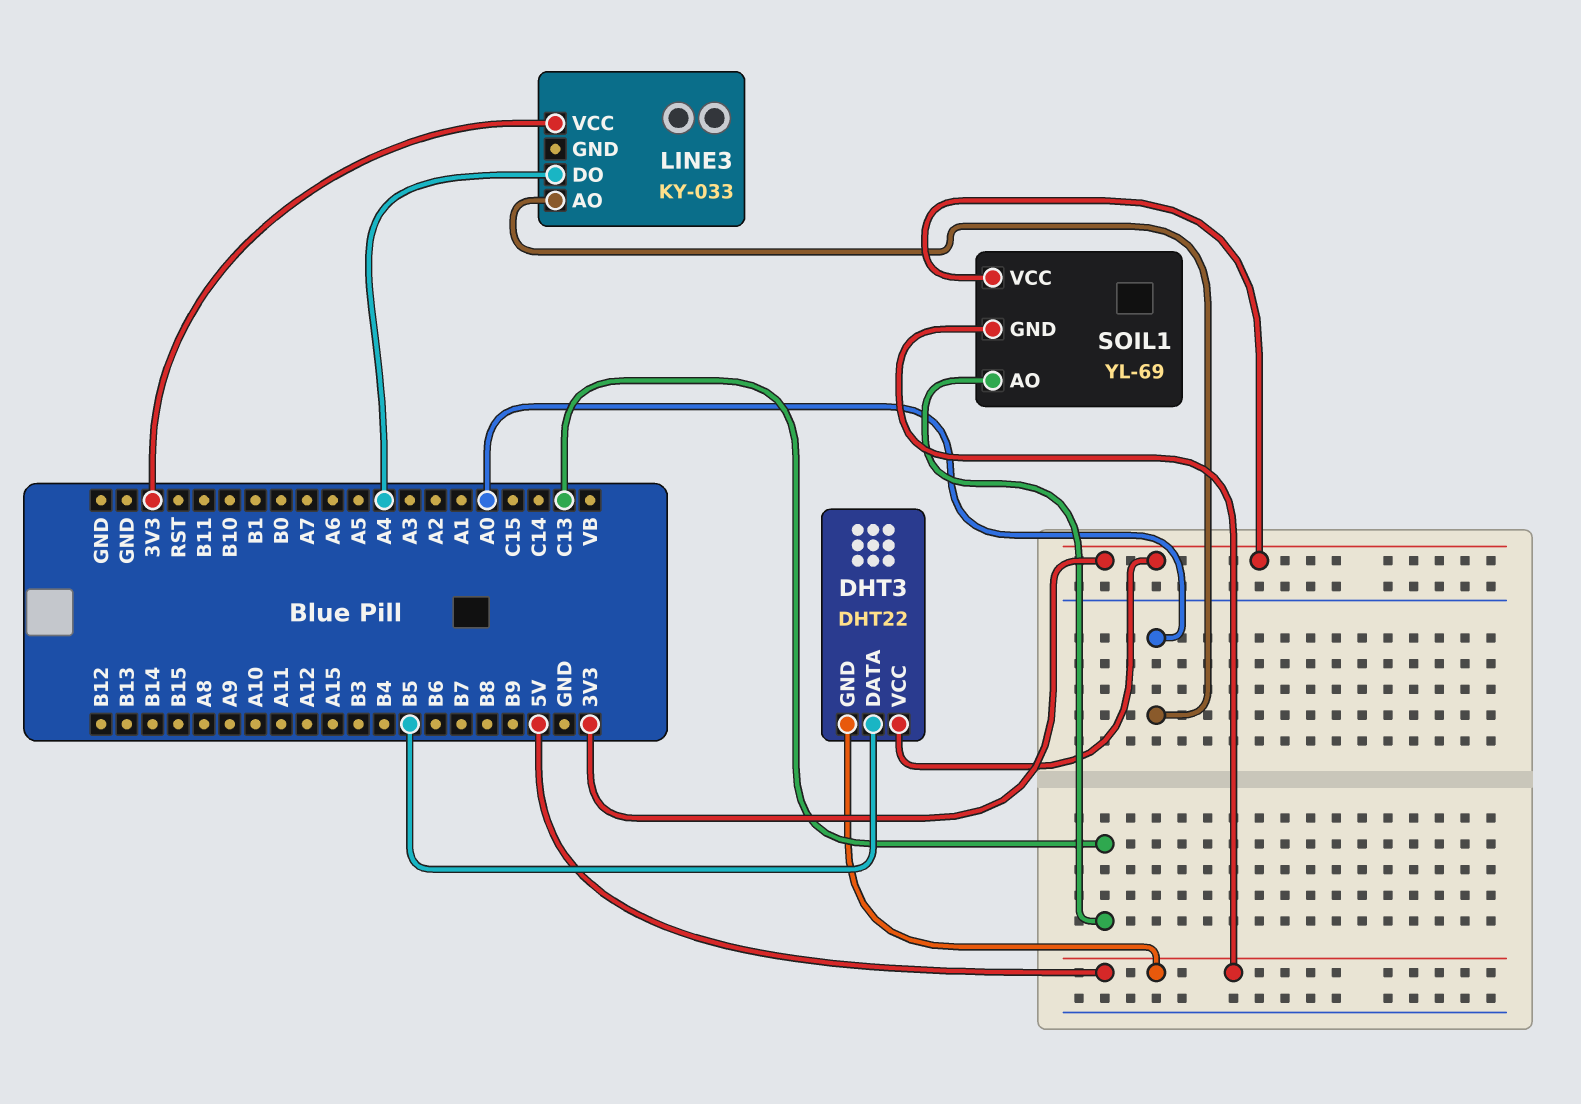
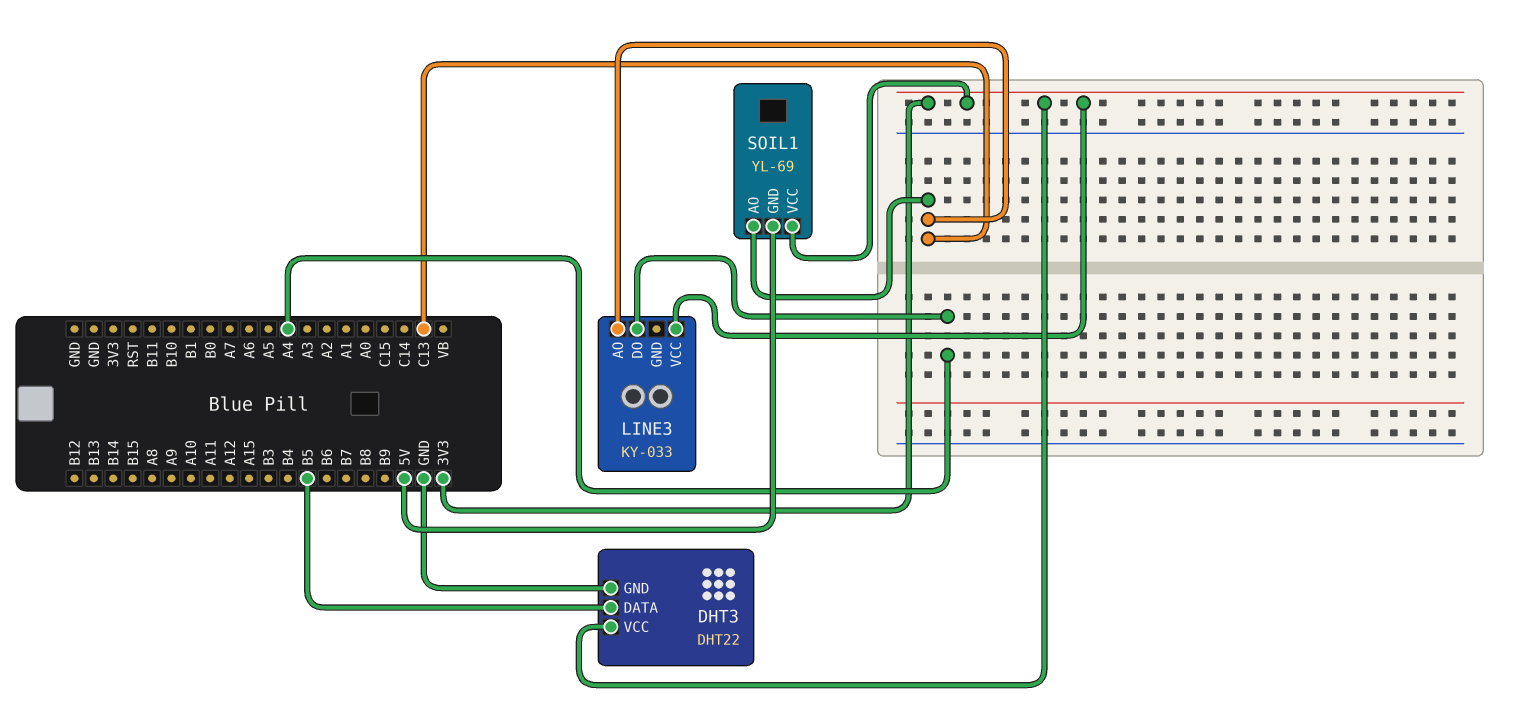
DHT3 pin GND: 5V -> GND
LINE3 pin AO: A0 -> C13

